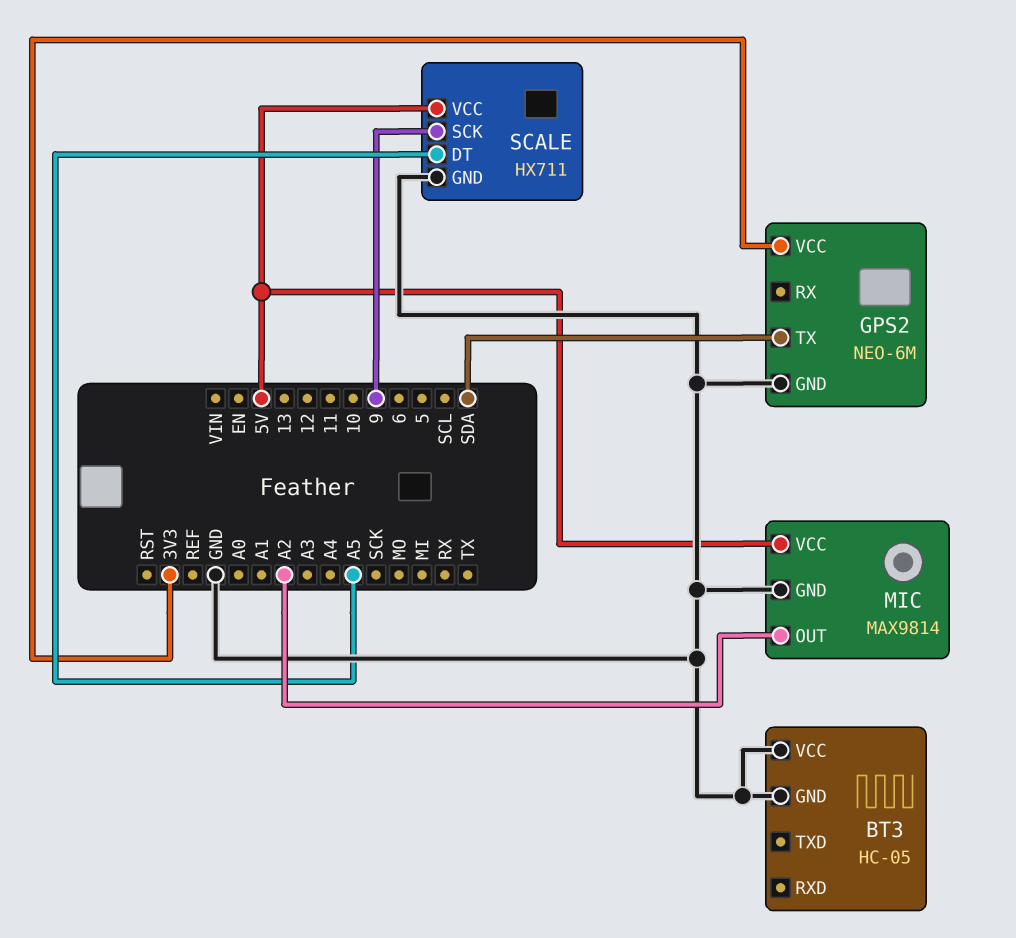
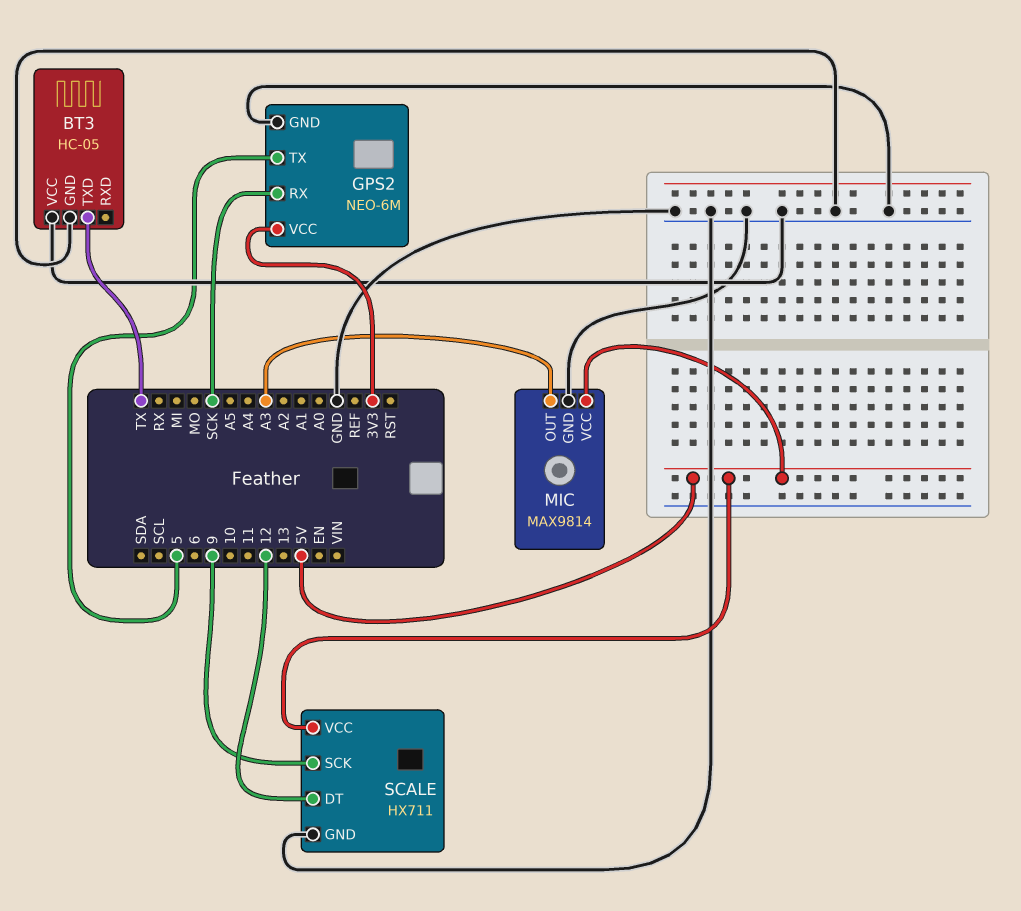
BT3 pin TXD: none -> TX
GPS2 pin RX: none -> SCK
GPS2 pin TX: SDA -> 5
MIC pin OUT: A2 -> A3
SCALE pin DT: A5 -> 12

